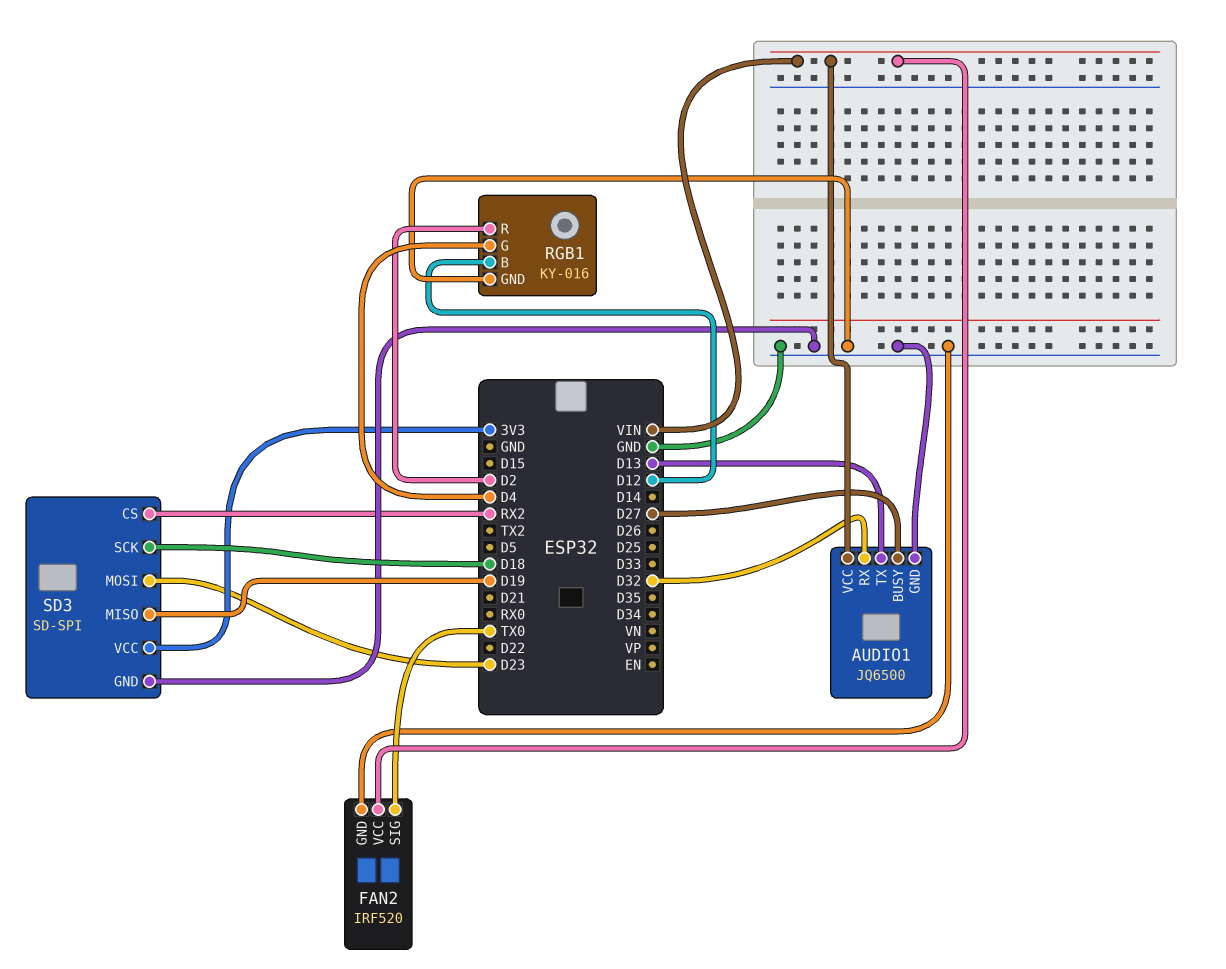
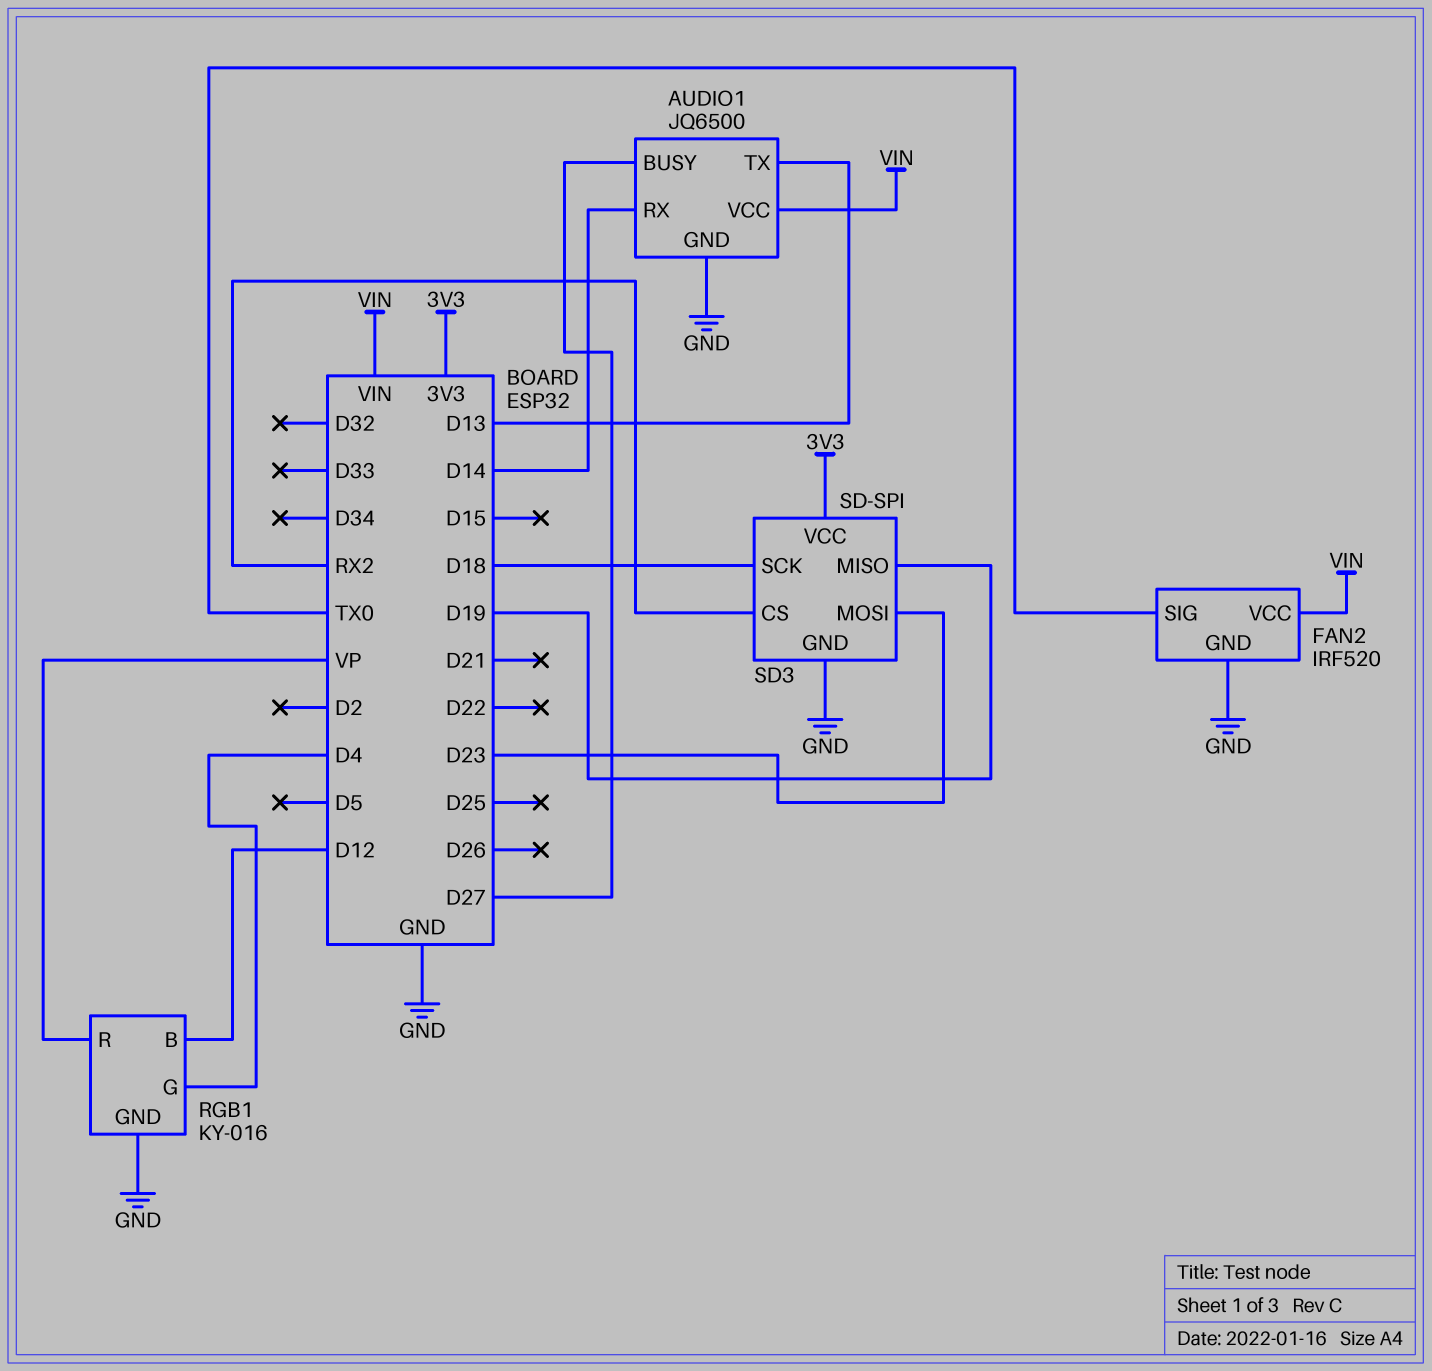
AUDIO1 pin RX: D32 -> D14
RGB1 pin R: D2 -> VP

